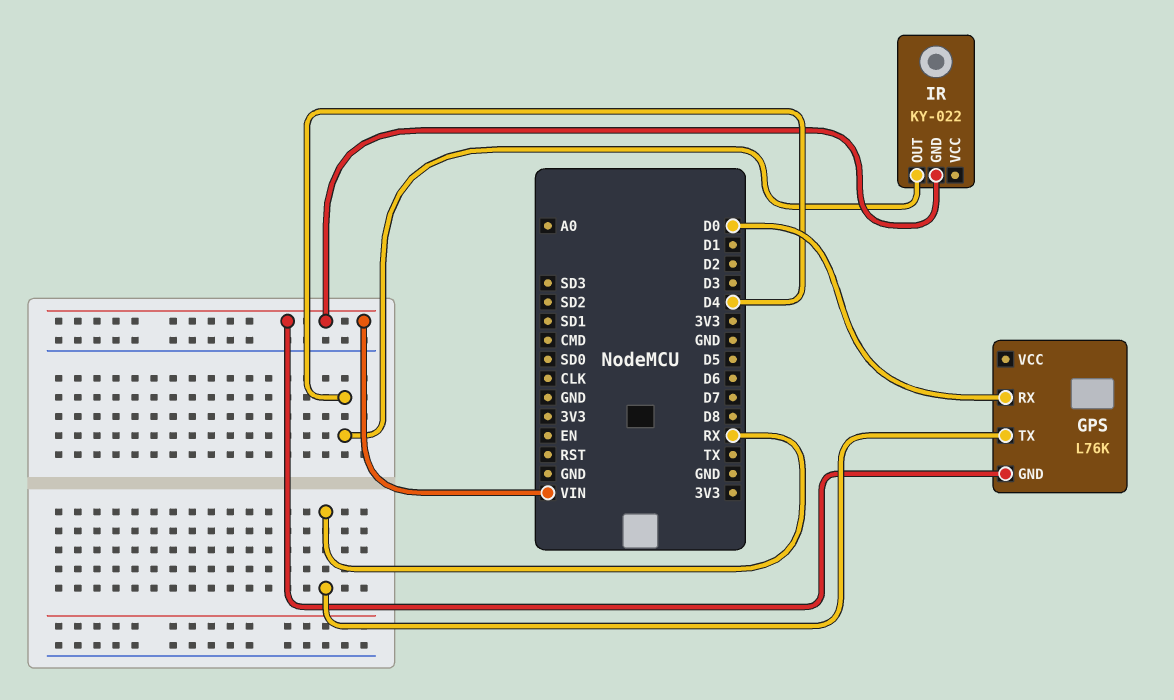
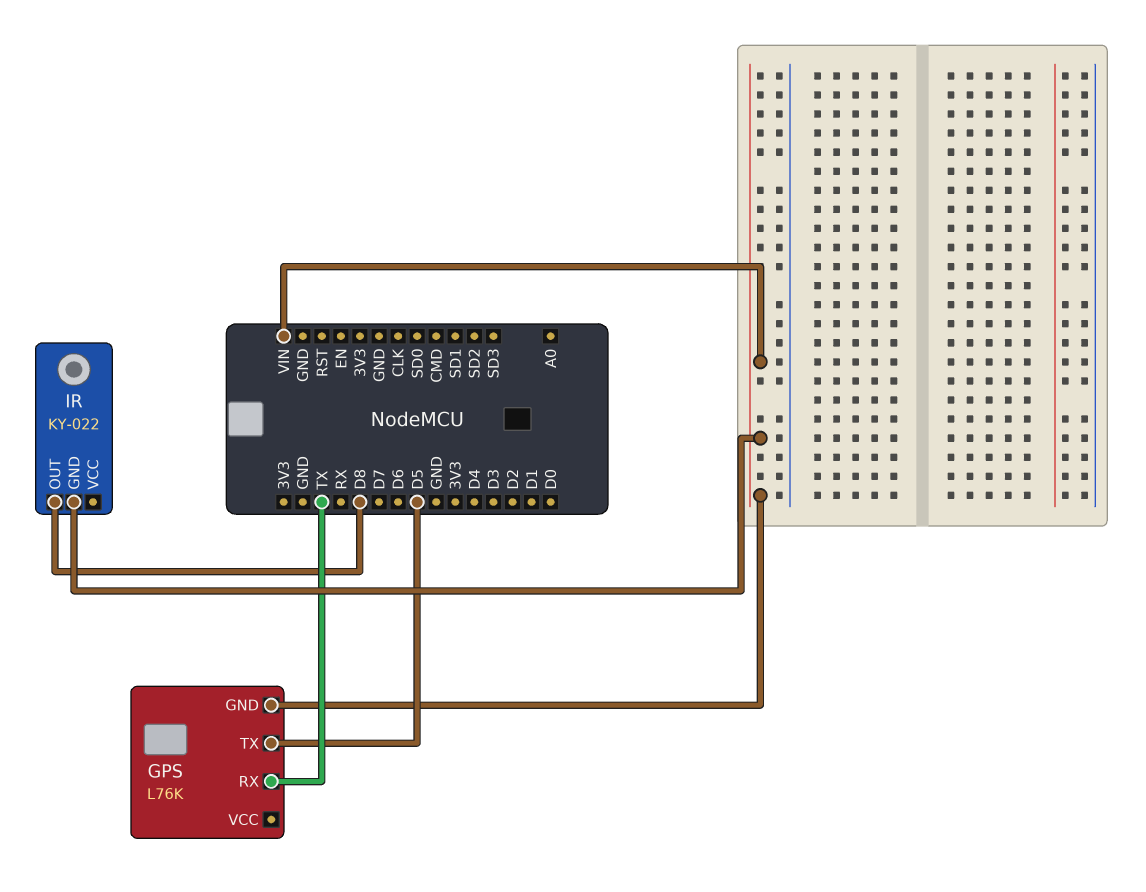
GPS pin RX: D0 -> TX
GPS pin TX: RX -> D5
IR pin OUT: D4 -> D8

